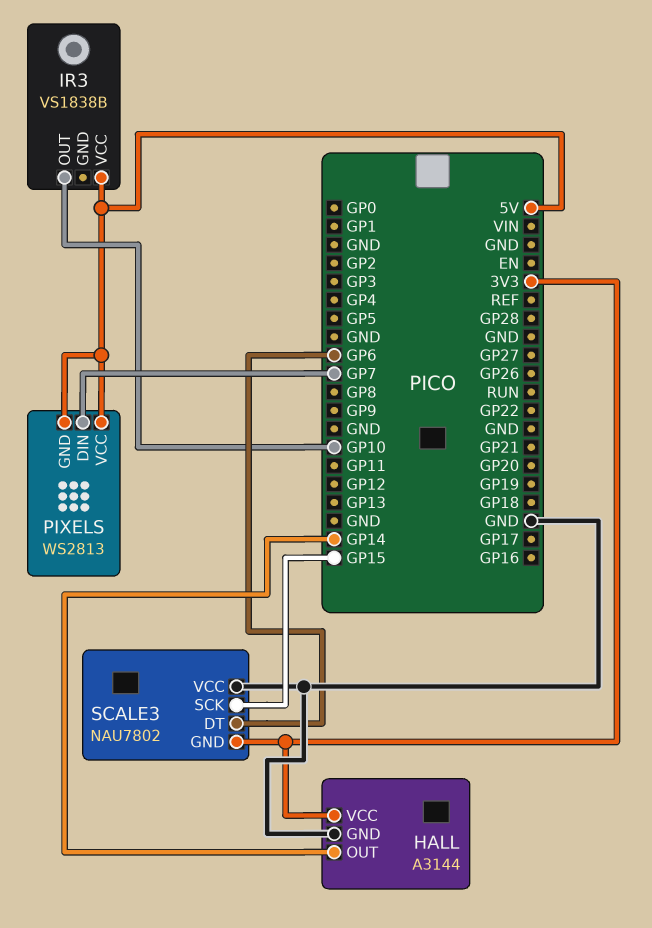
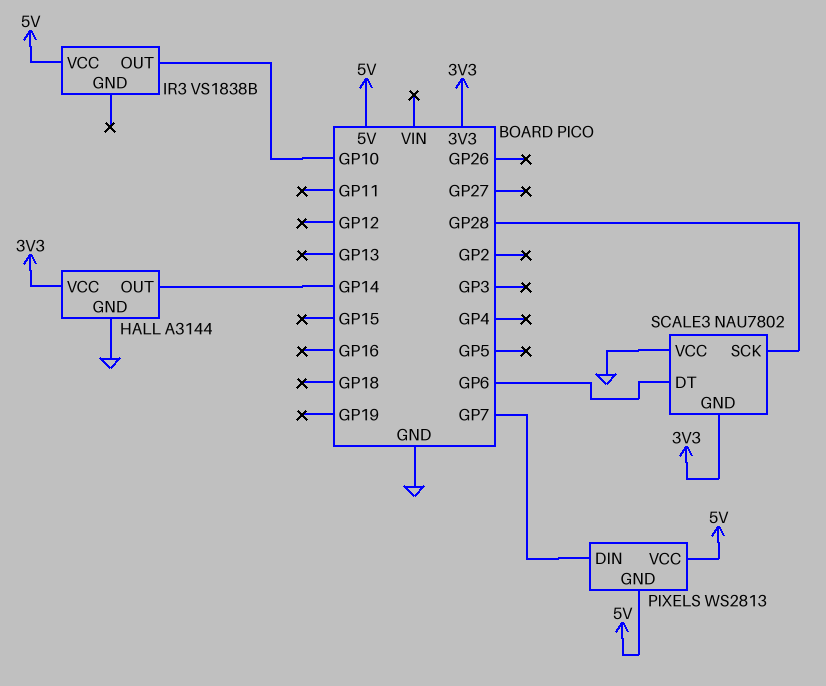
SCALE3 pin SCK: GP15 -> GP28

